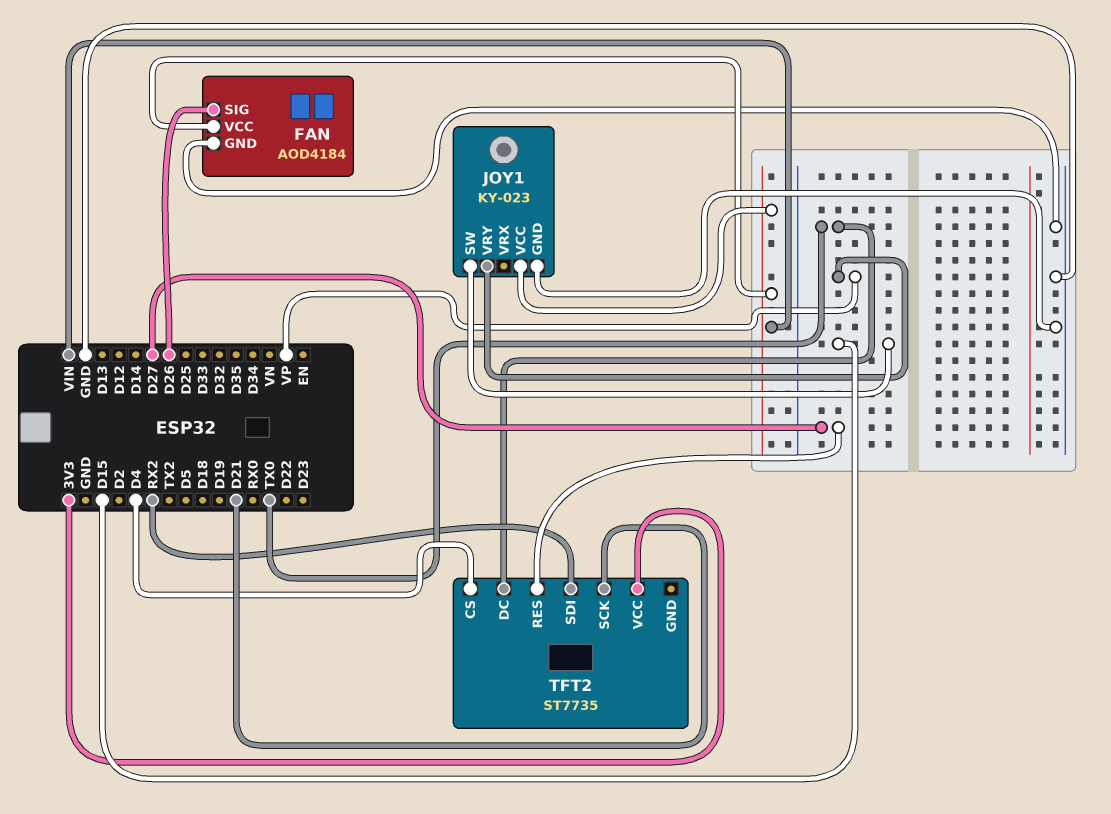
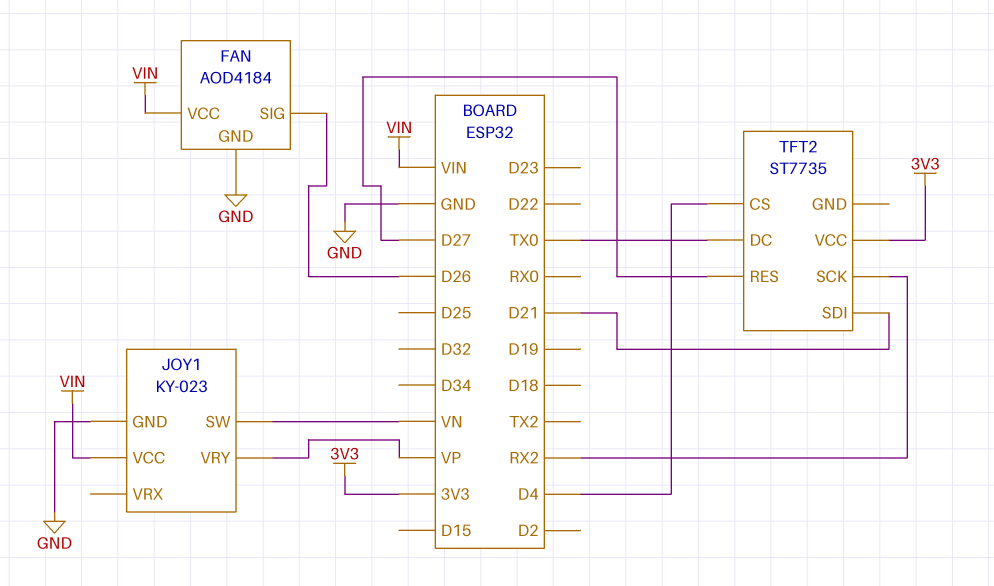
JOY1 pin SW: D15 -> VN
TFT2 pin SCK: D21 -> RX2
TFT2 pin SDI: RX2 -> D21

